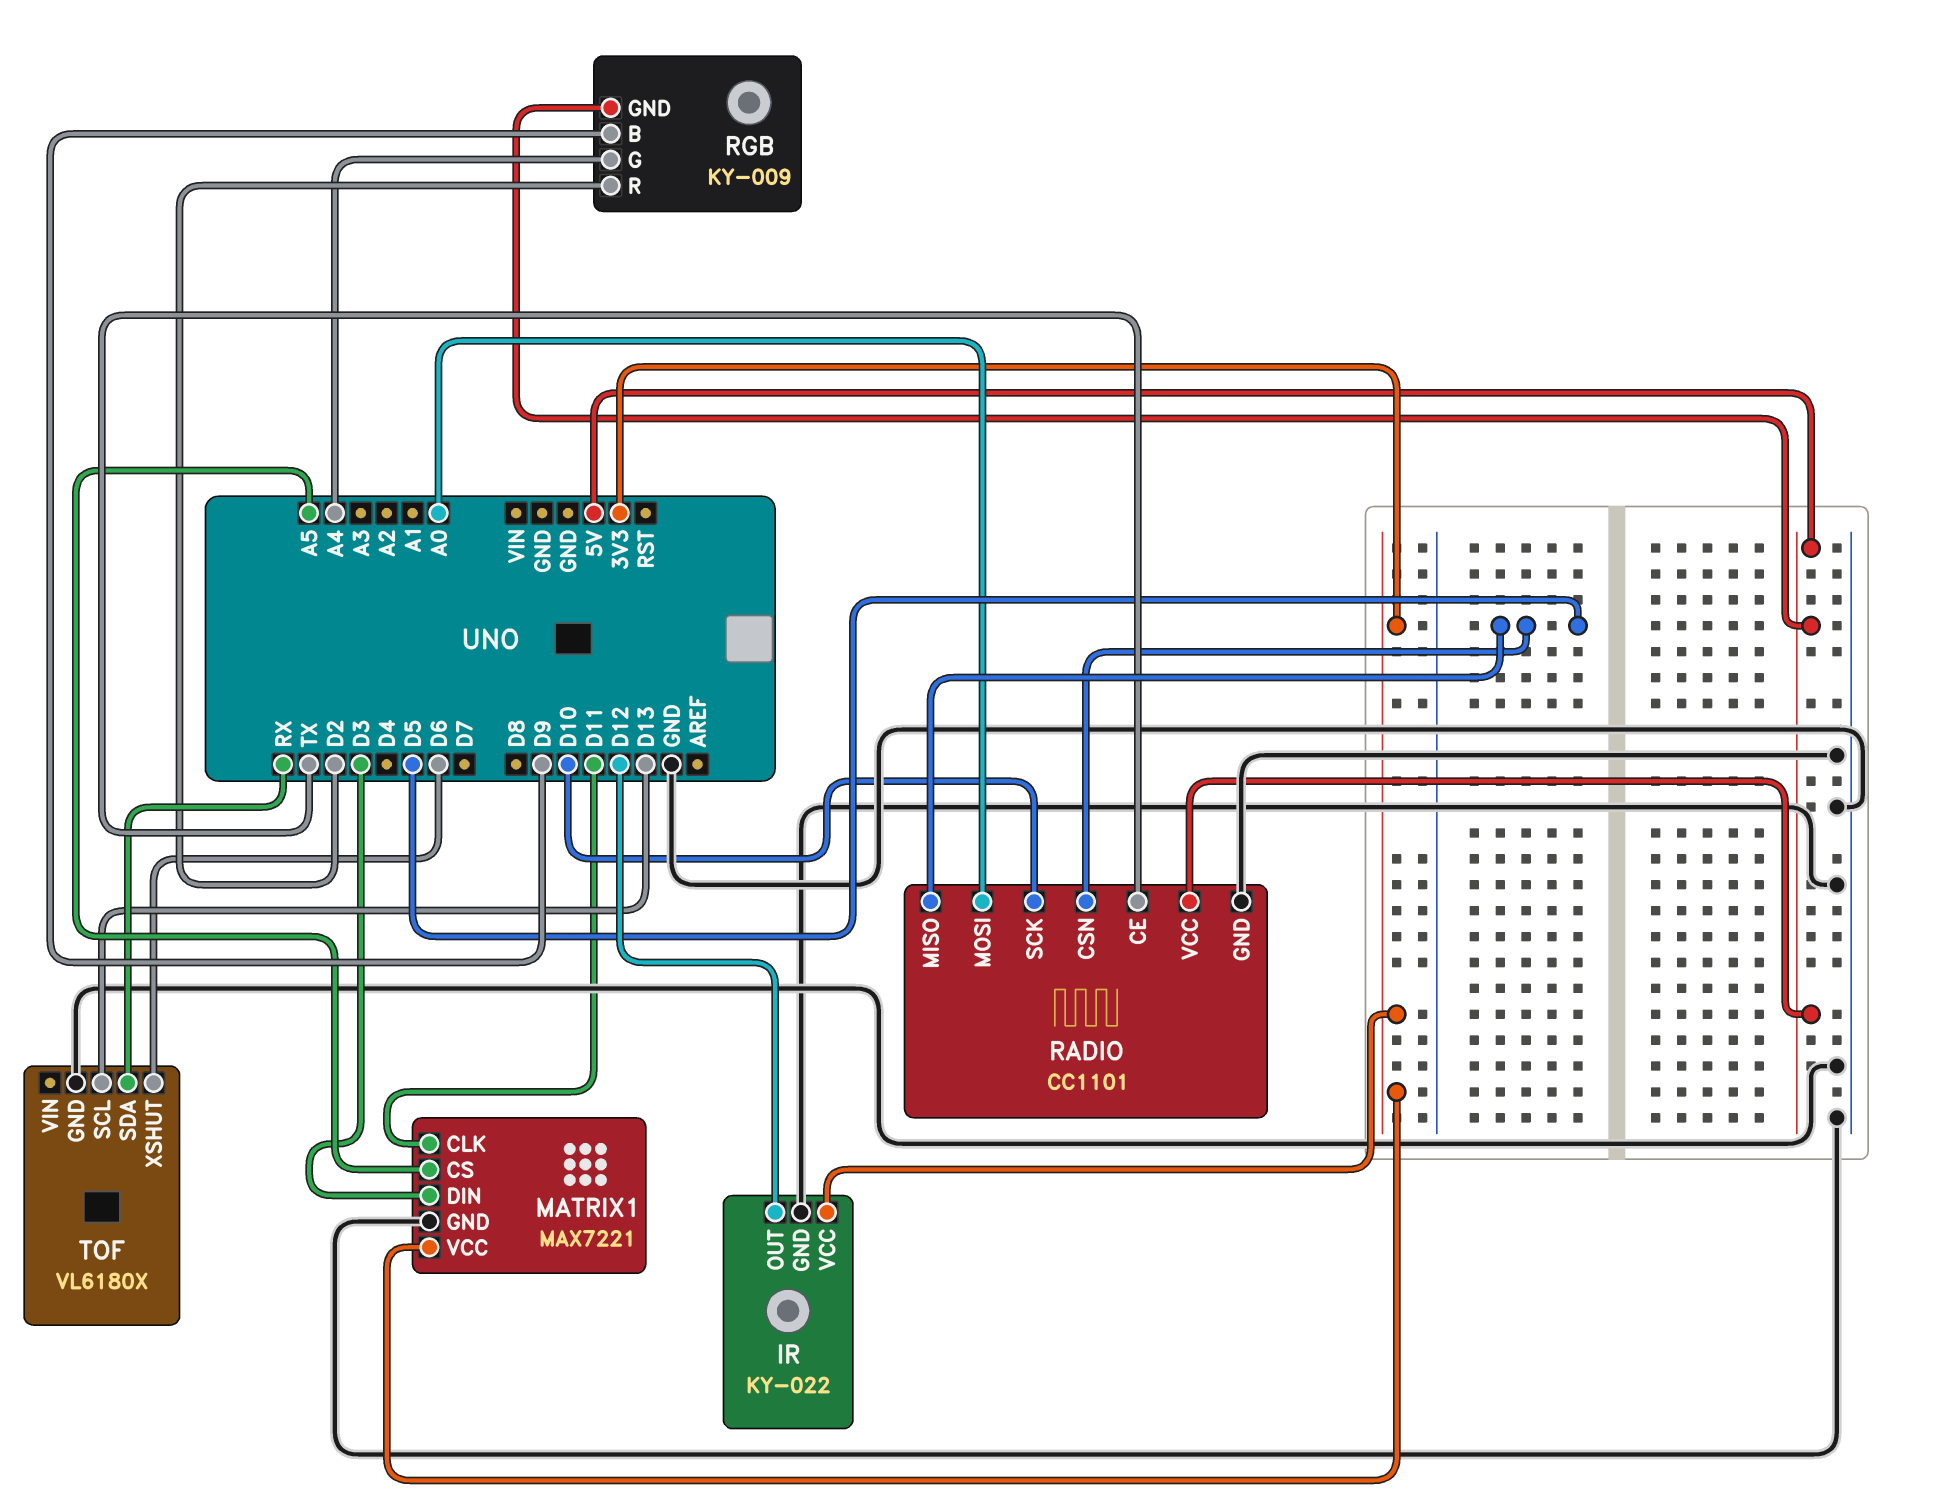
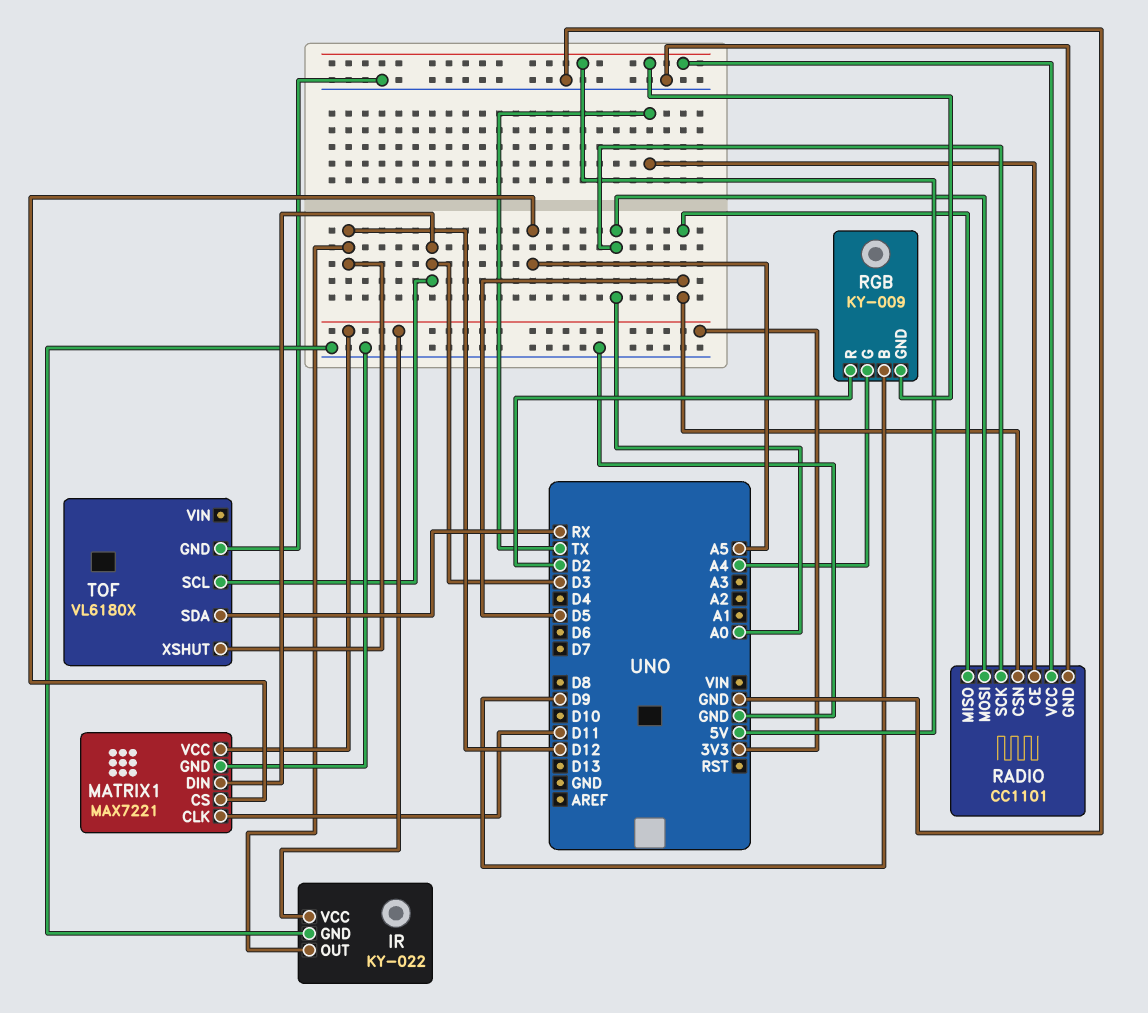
RADIO pin SCK: D10 -> A0
TOF pin SCL: D13 -> D3
TOF pin XSHUT: D6 -> D12

